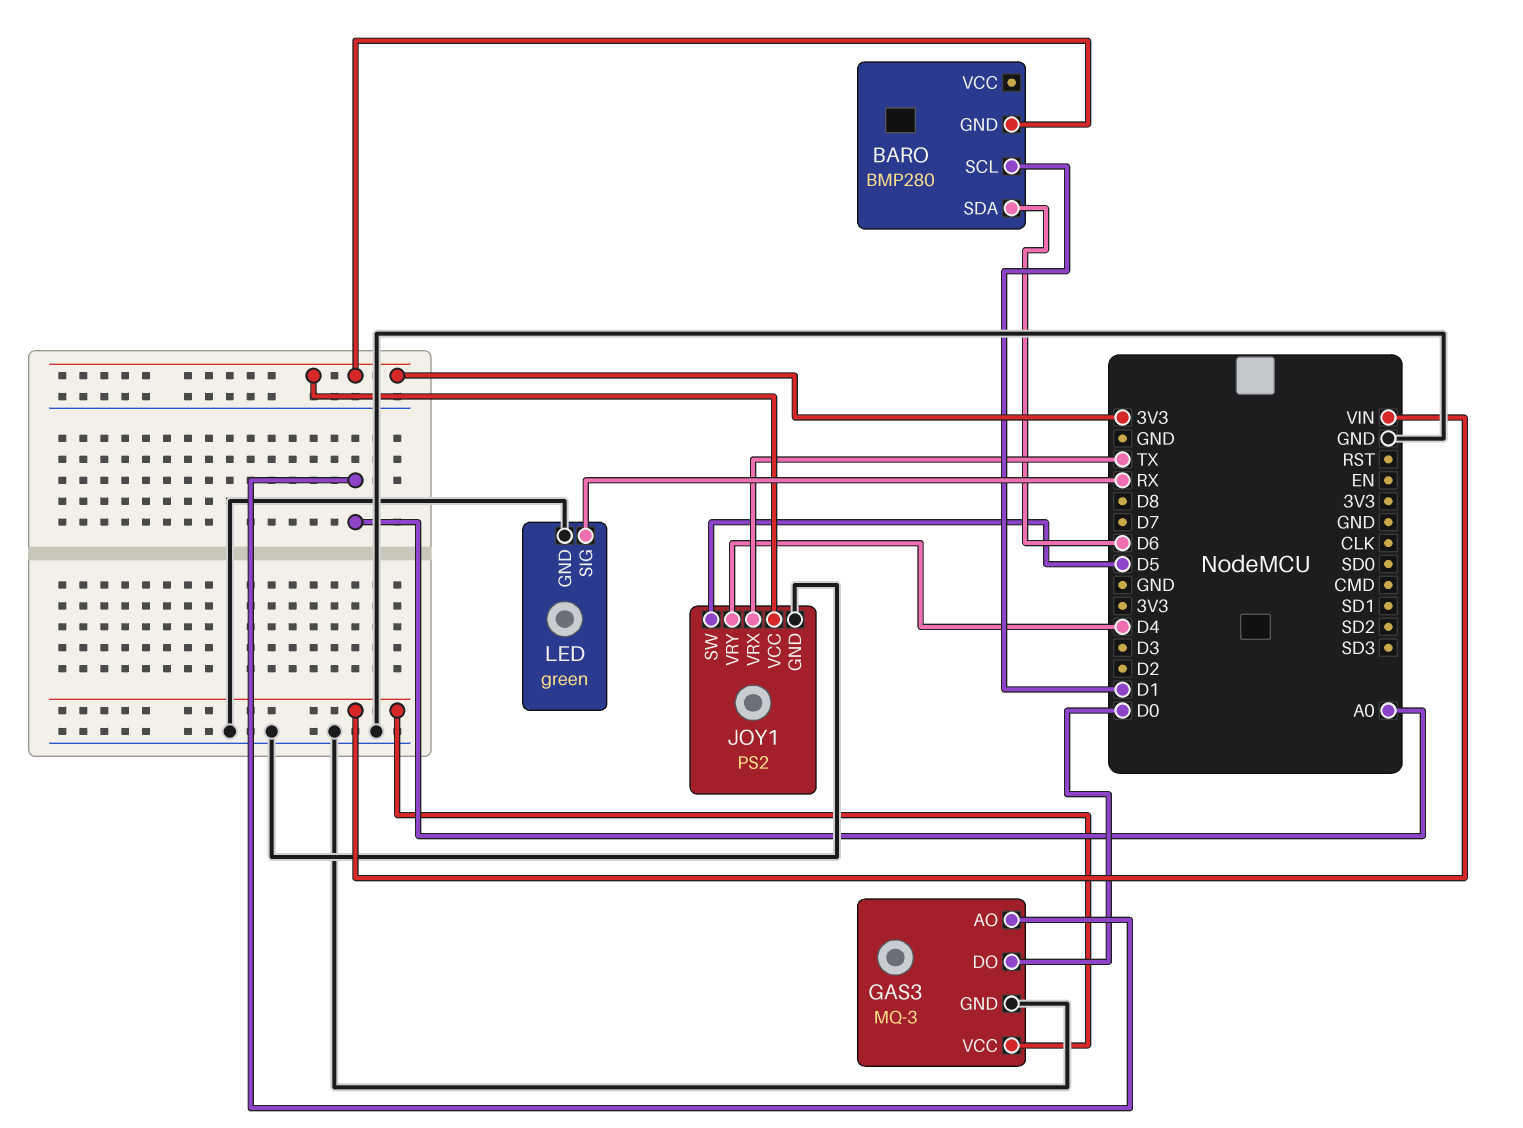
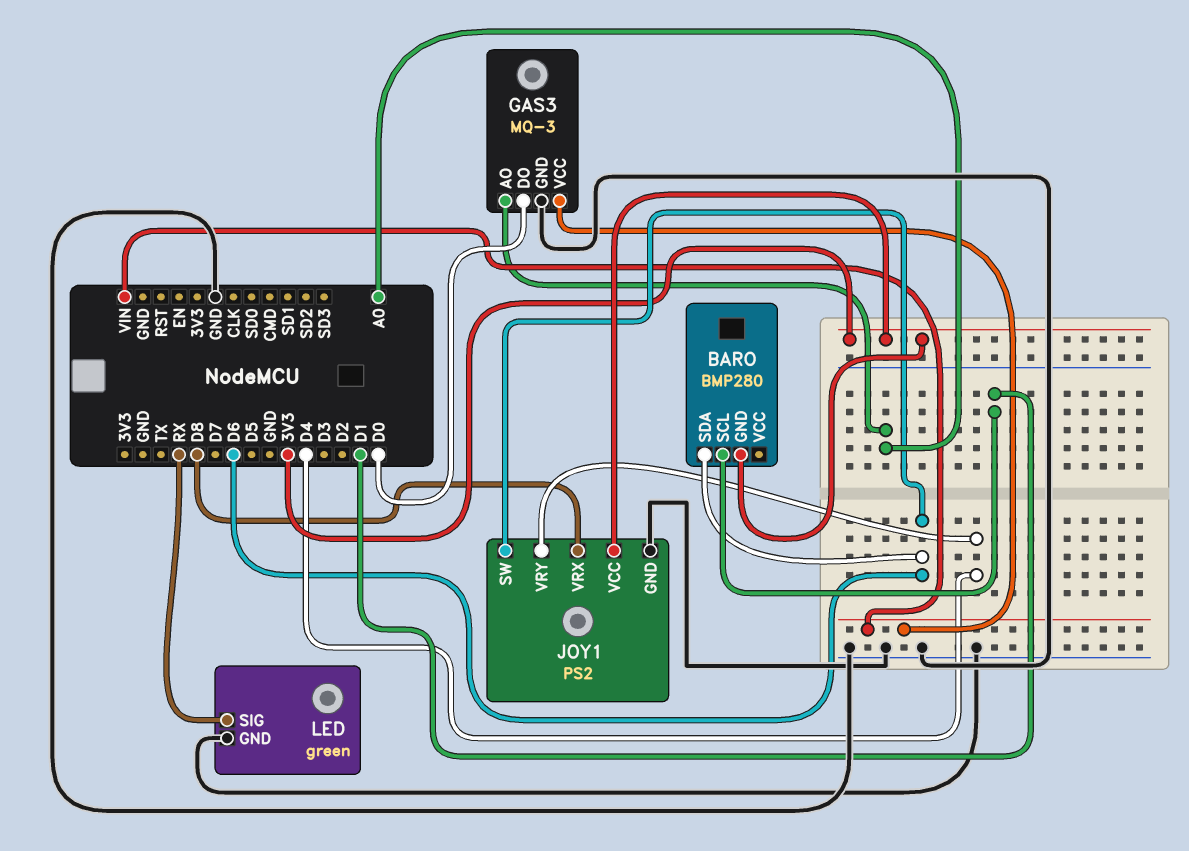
JOY1 pin SW: D5 -> D6
JOY1 pin VRX: TX -> D8

